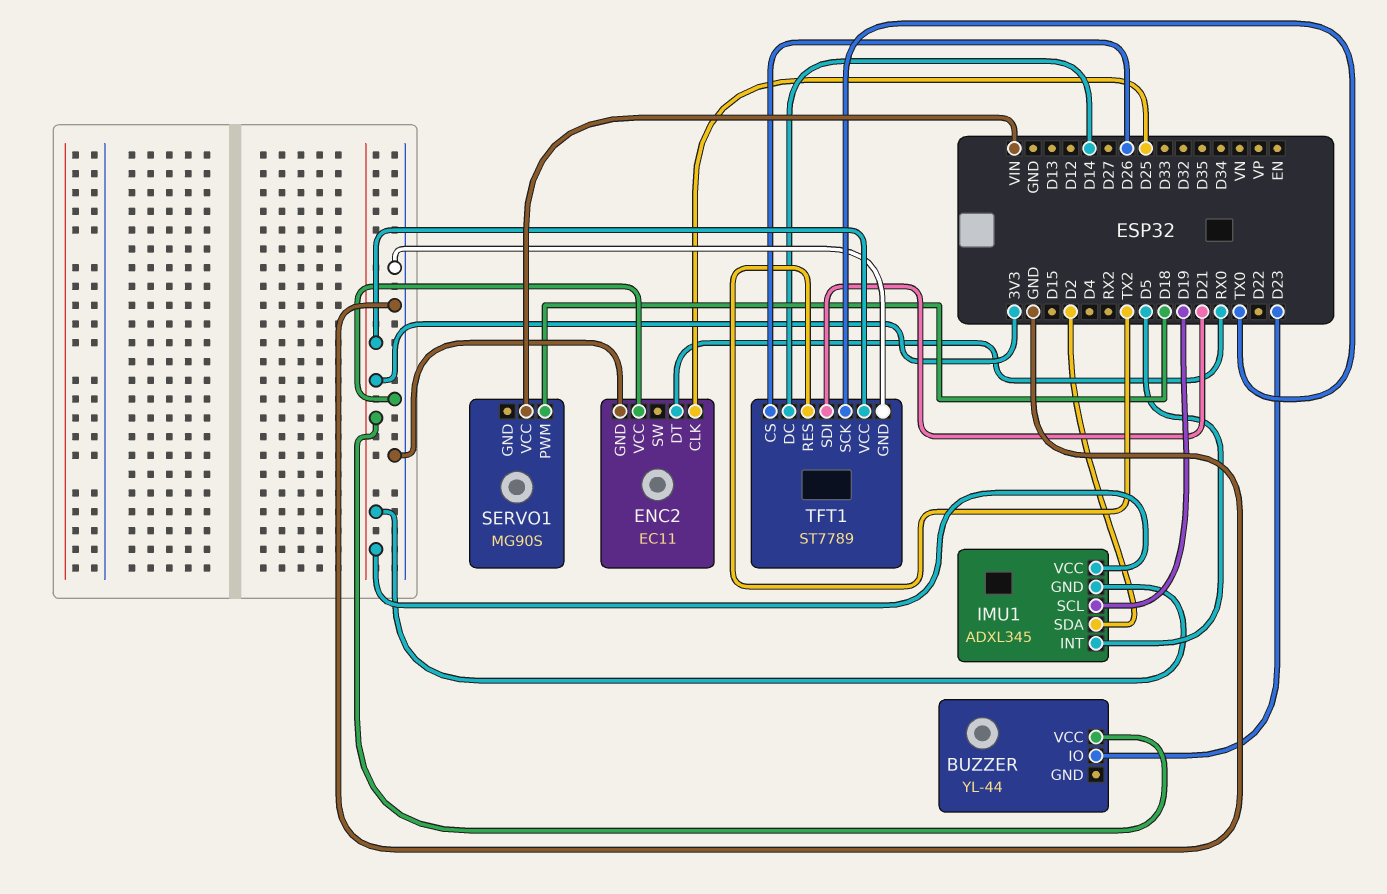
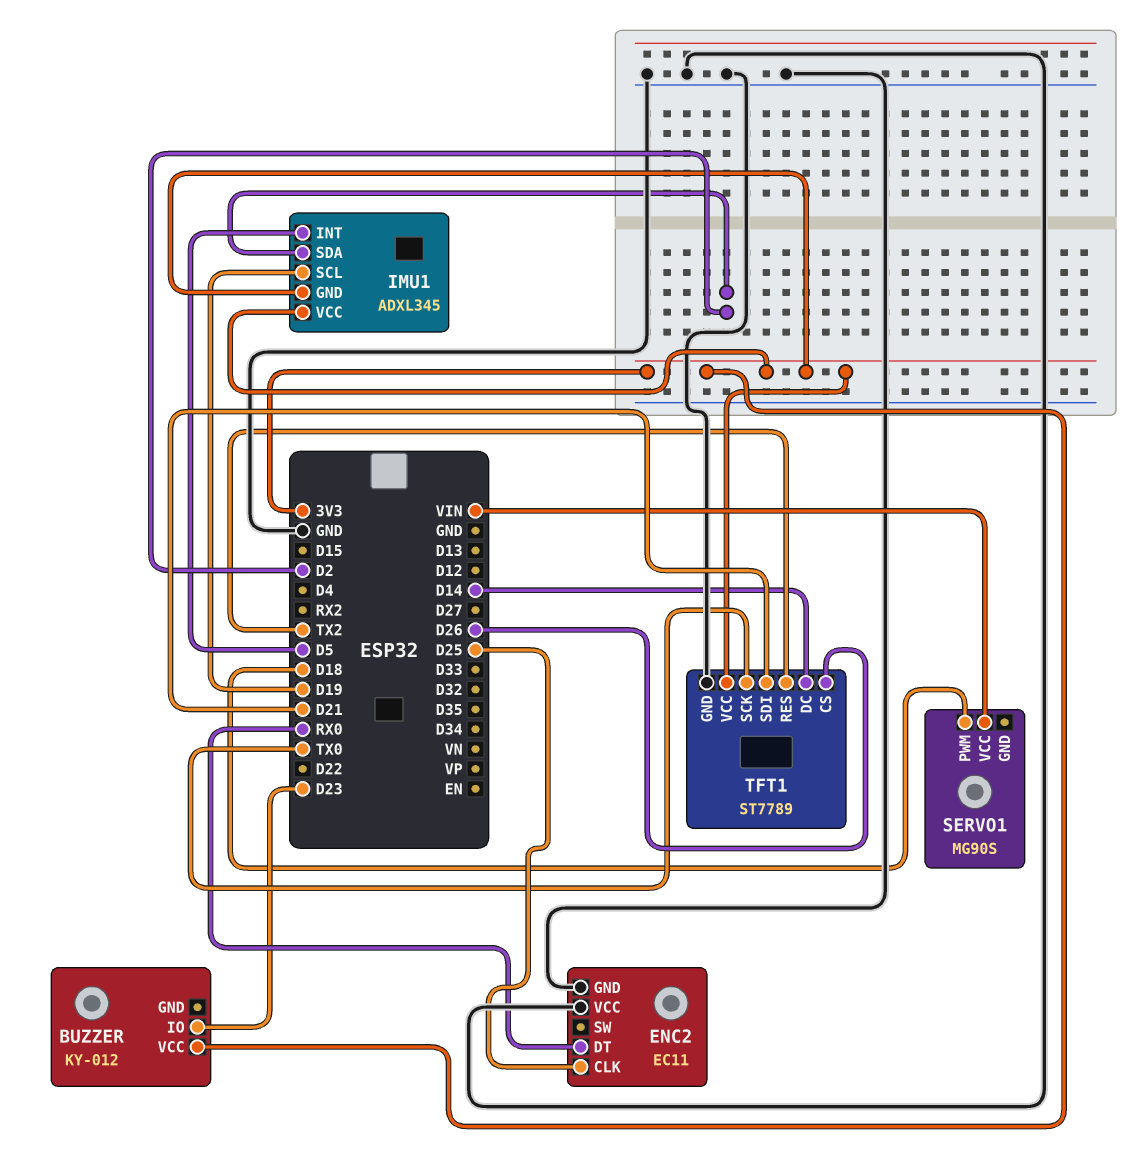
BUZZER: YL-44 -> KY-012

